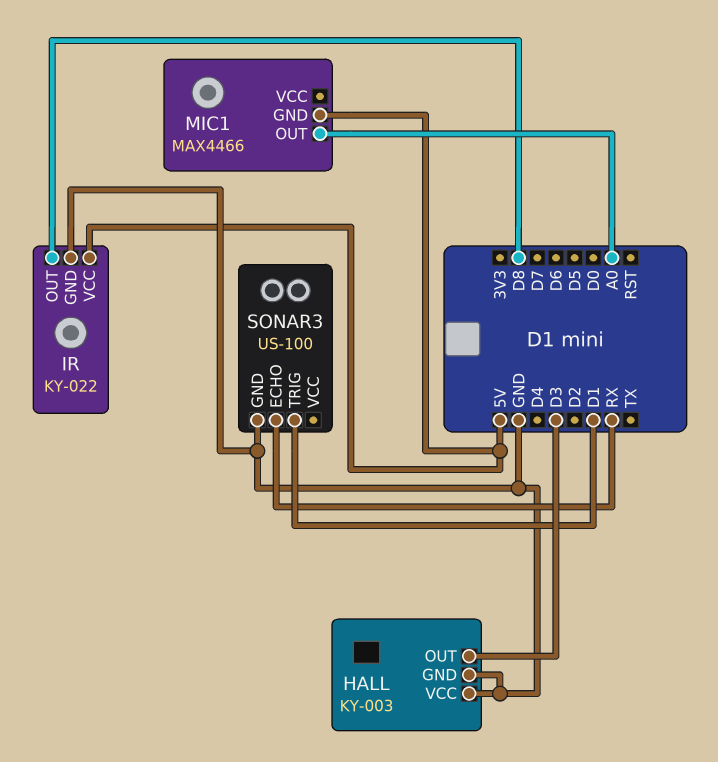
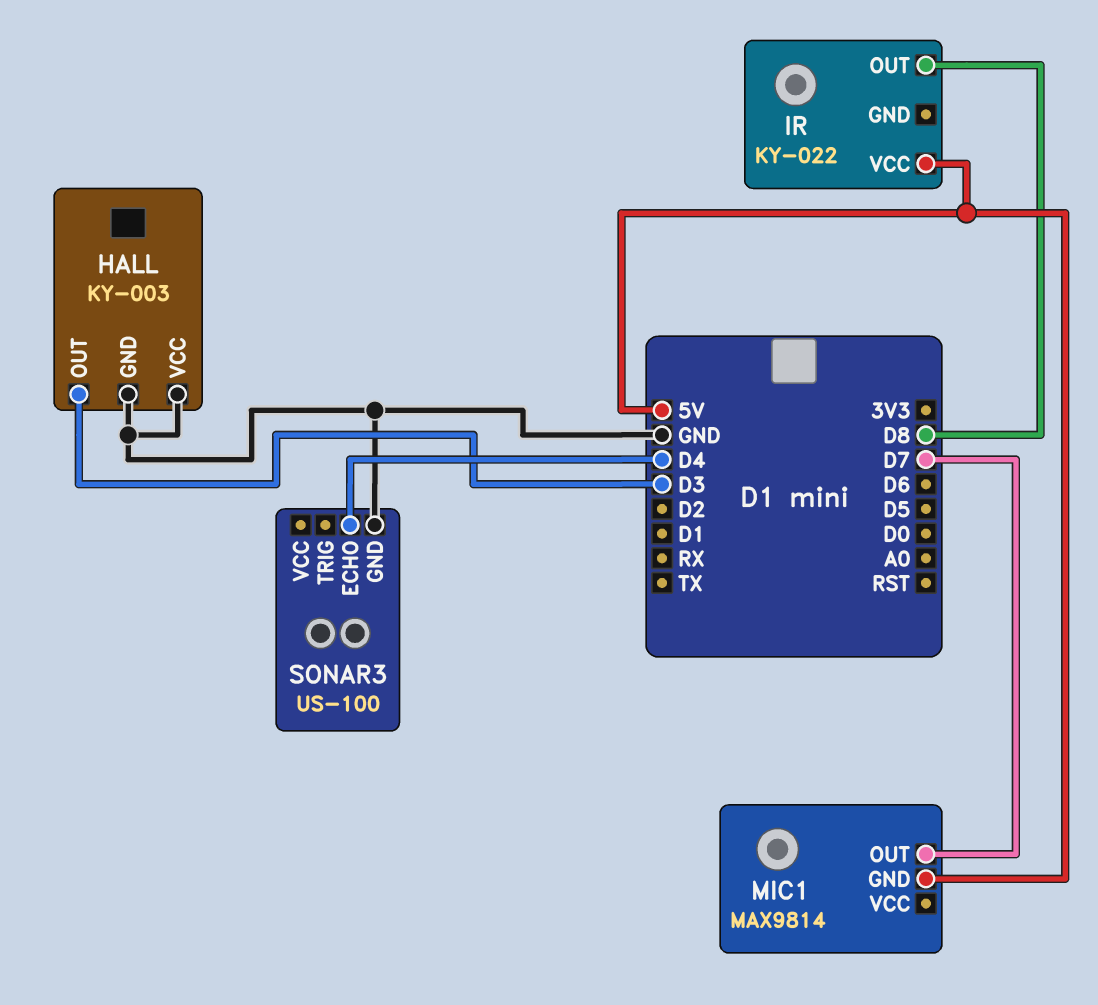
IR pin GND: GND -> none
MIC1: MAX4466 -> MAX9814
MIC1 pin OUT: A0 -> D7
SONAR3 pin ECHO: RX -> D4
SONAR3 pin TRIG: D1 -> none

